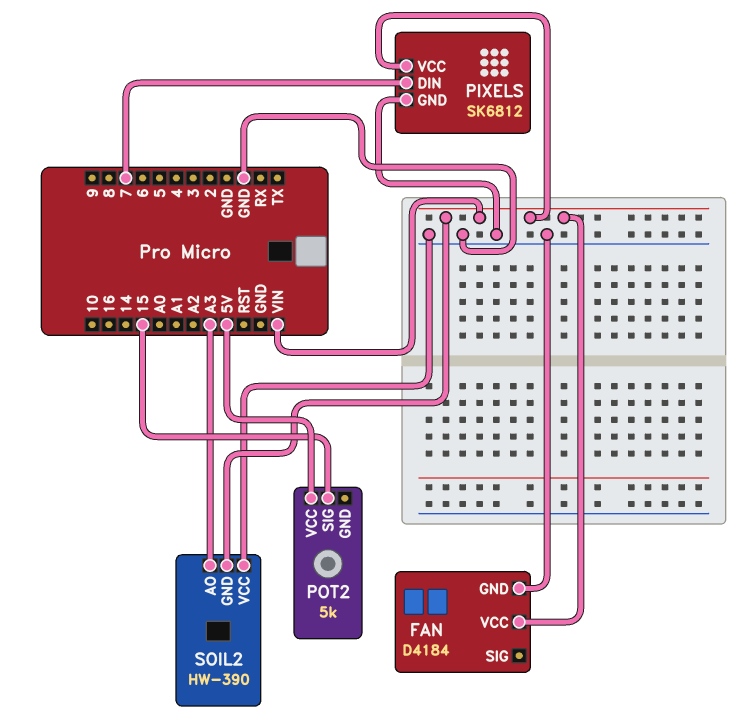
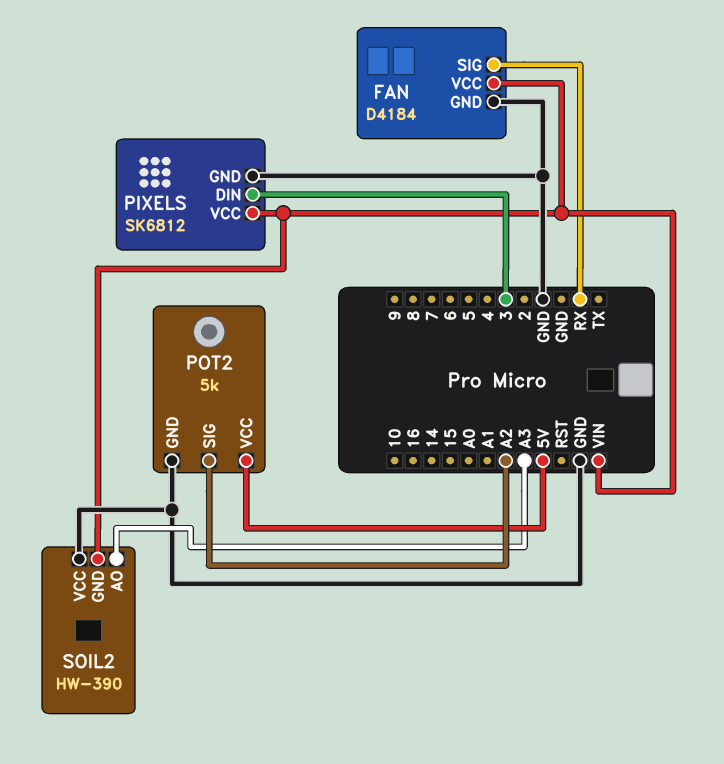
FAN pin SIG: none -> RX
PIXELS pin DIN: 7 -> 3
POT2 pin GND: none -> GND
POT2 pin SIG: 15 -> A2

